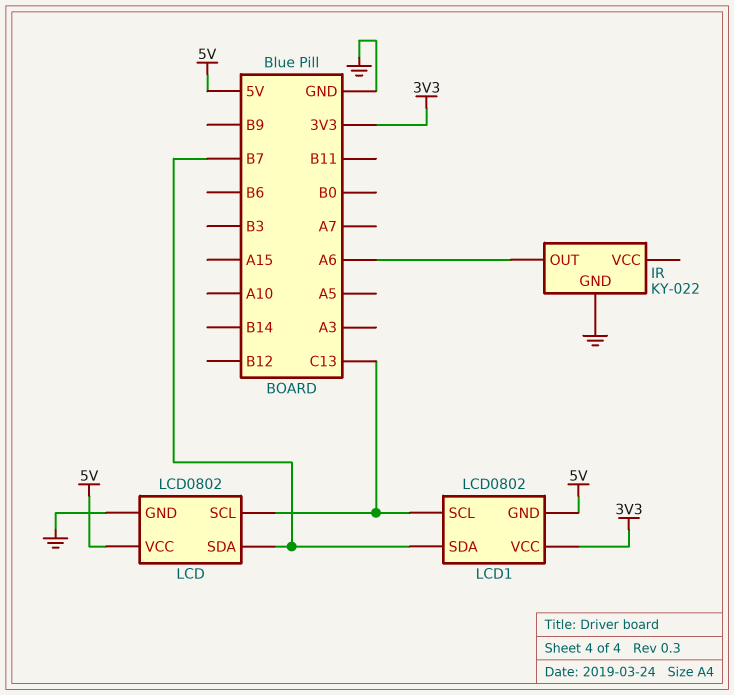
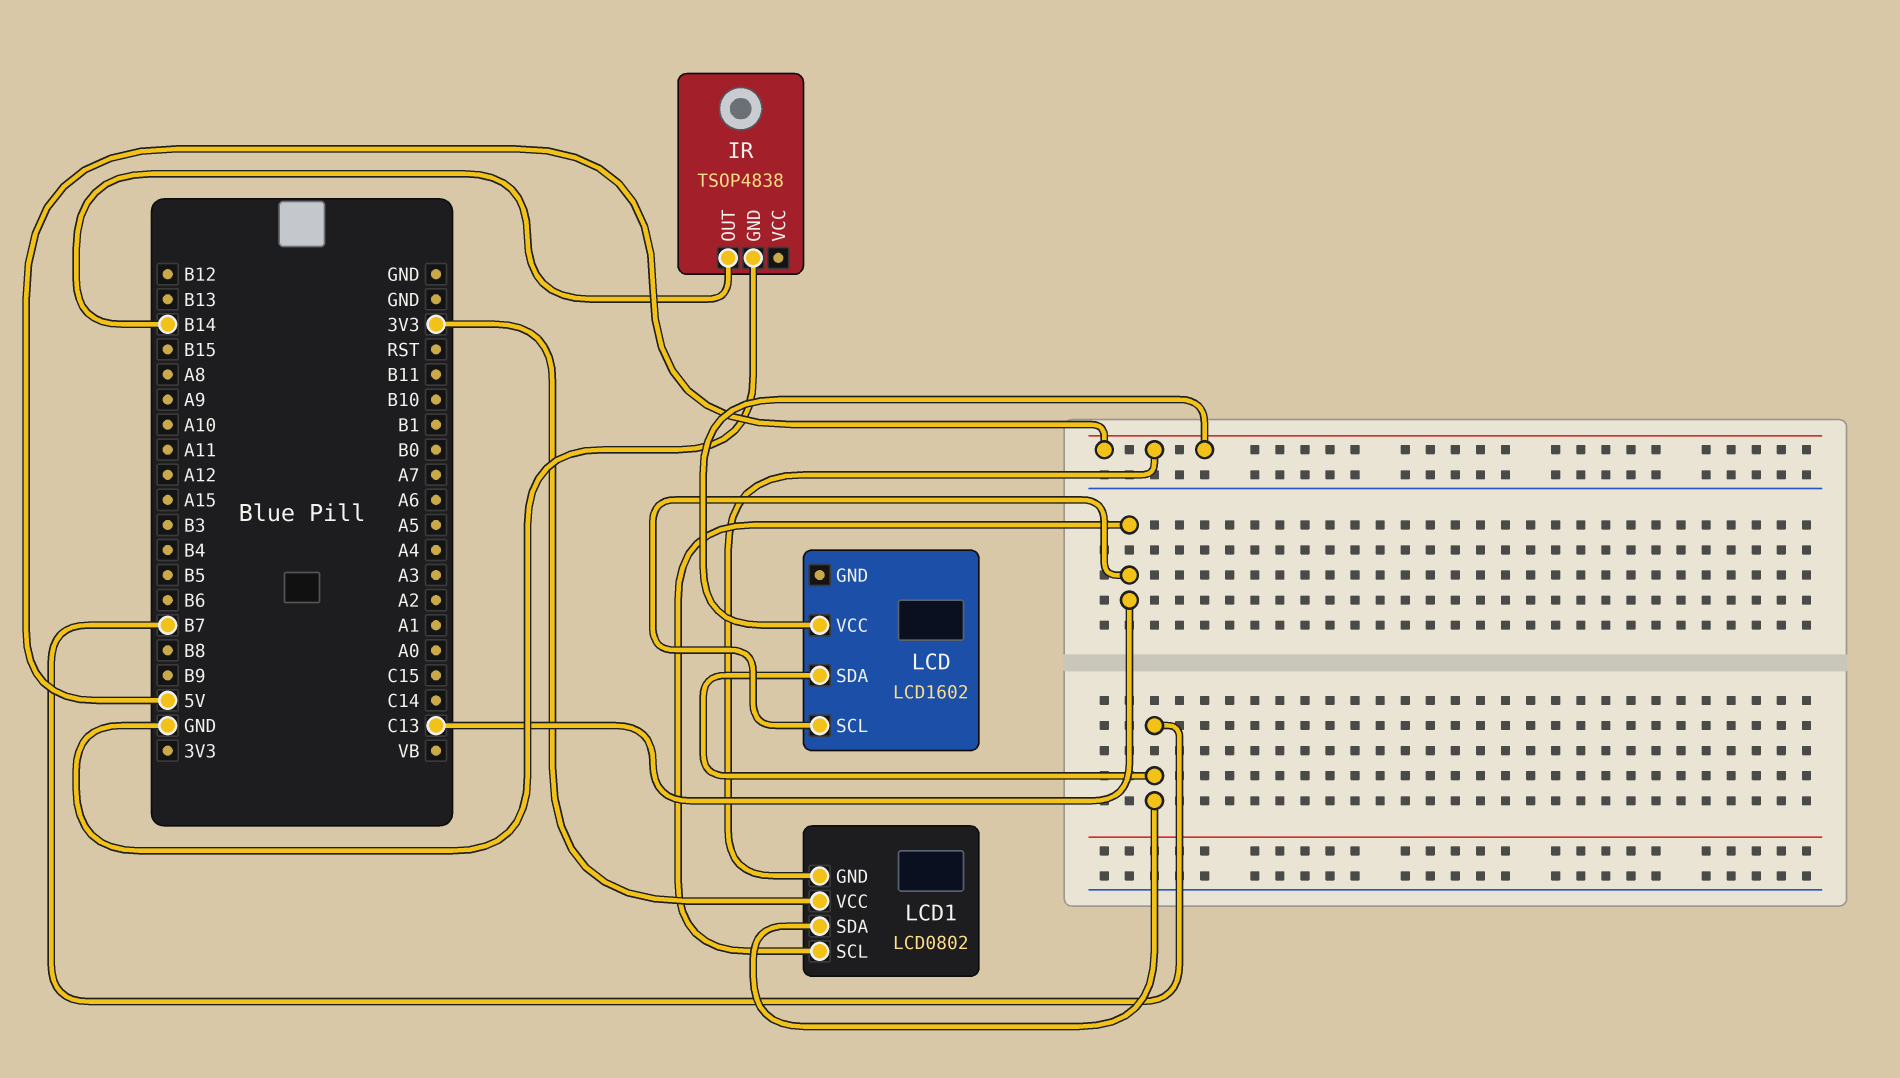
IR: KY-022 -> TSOP4838
IR pin OUT: A6 -> B14
LCD: LCD0802 -> LCD1602
LCD pin GND: GND -> none

